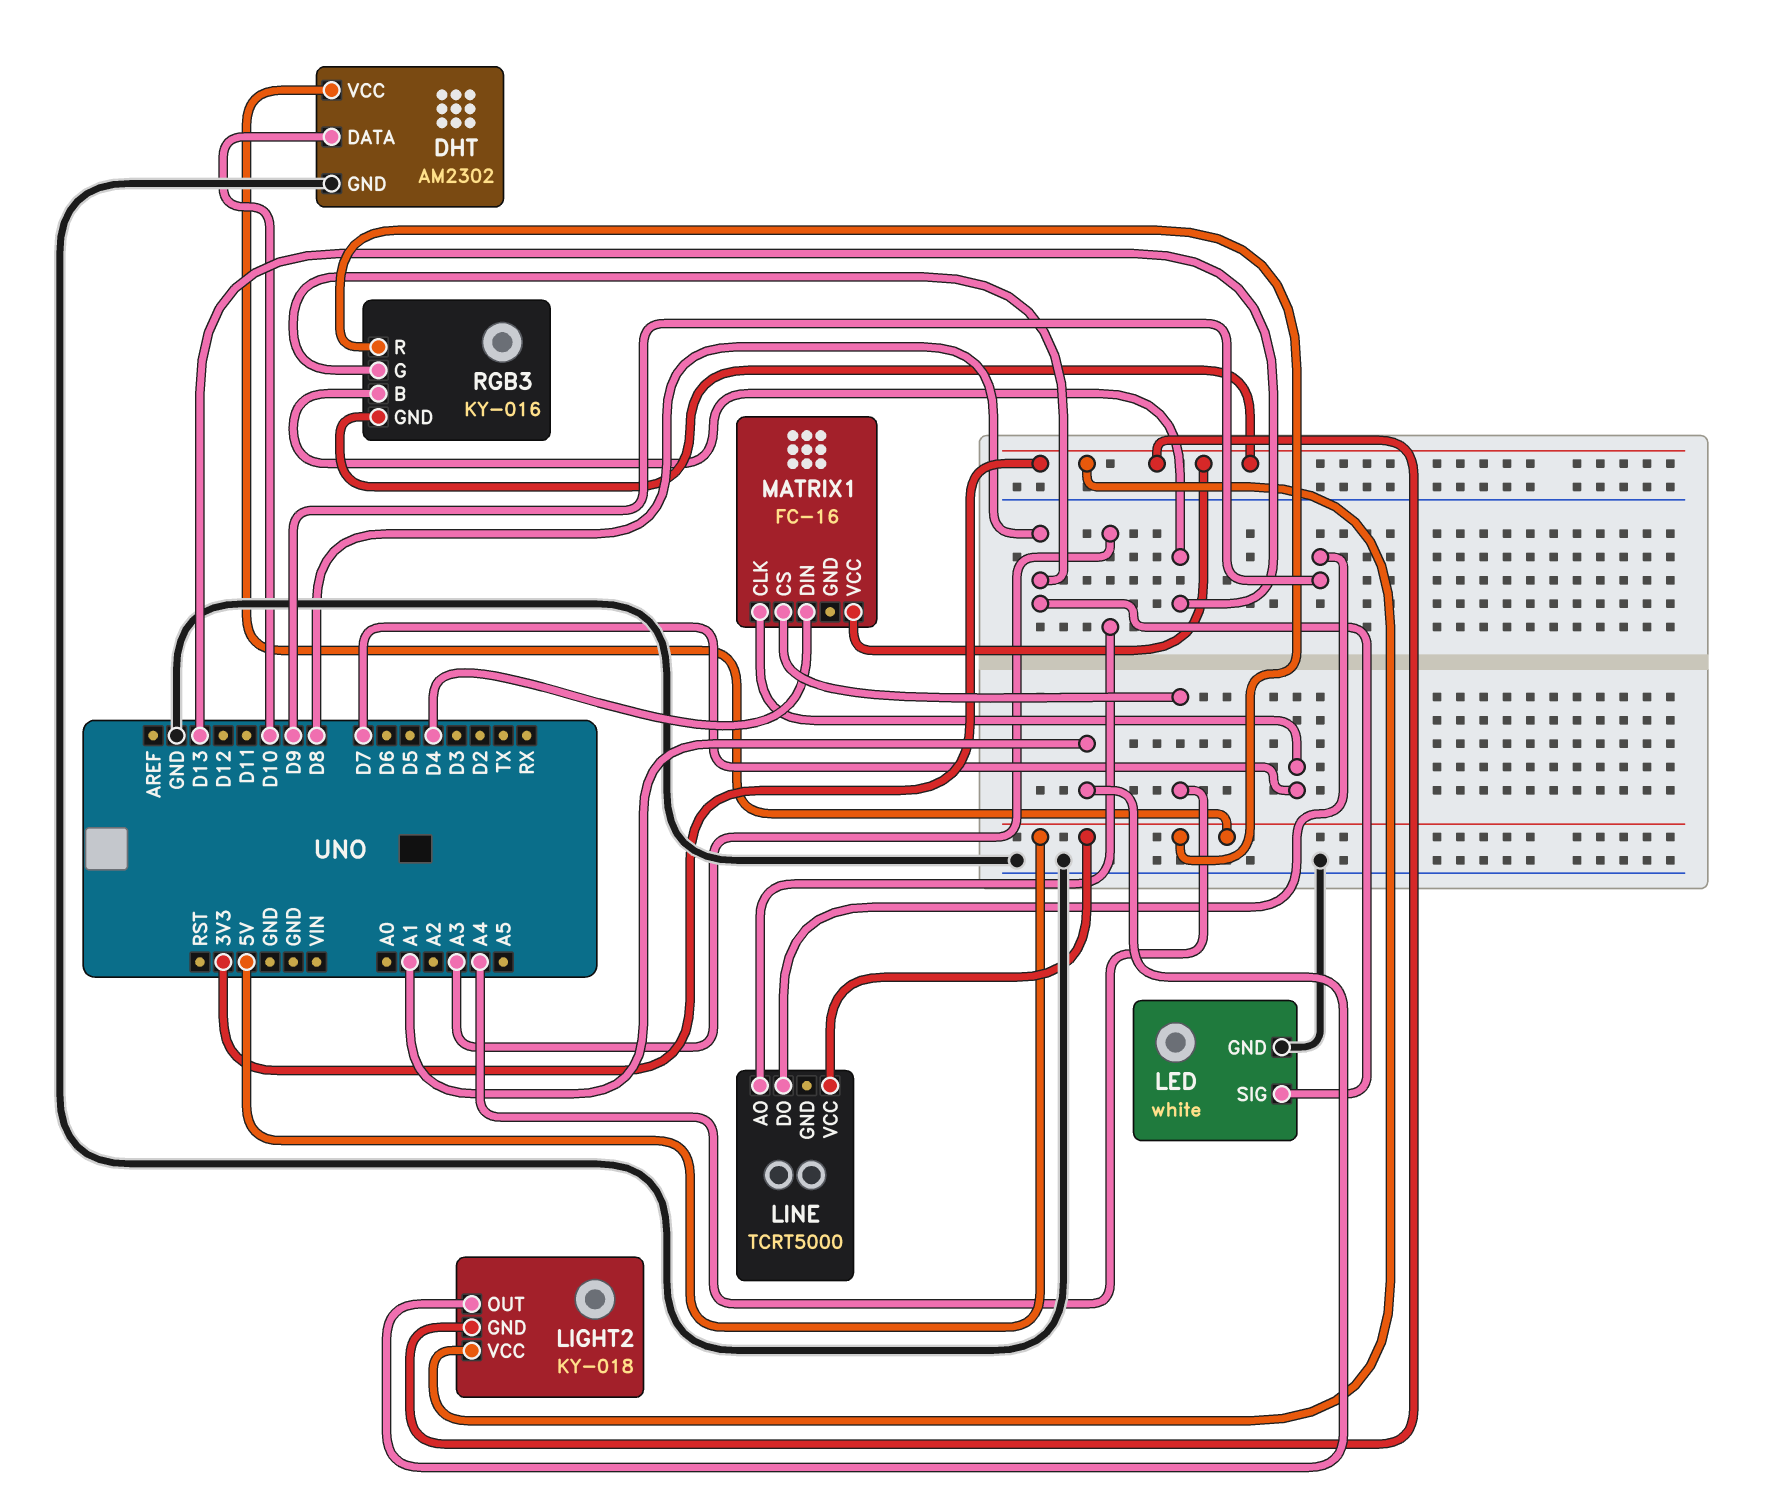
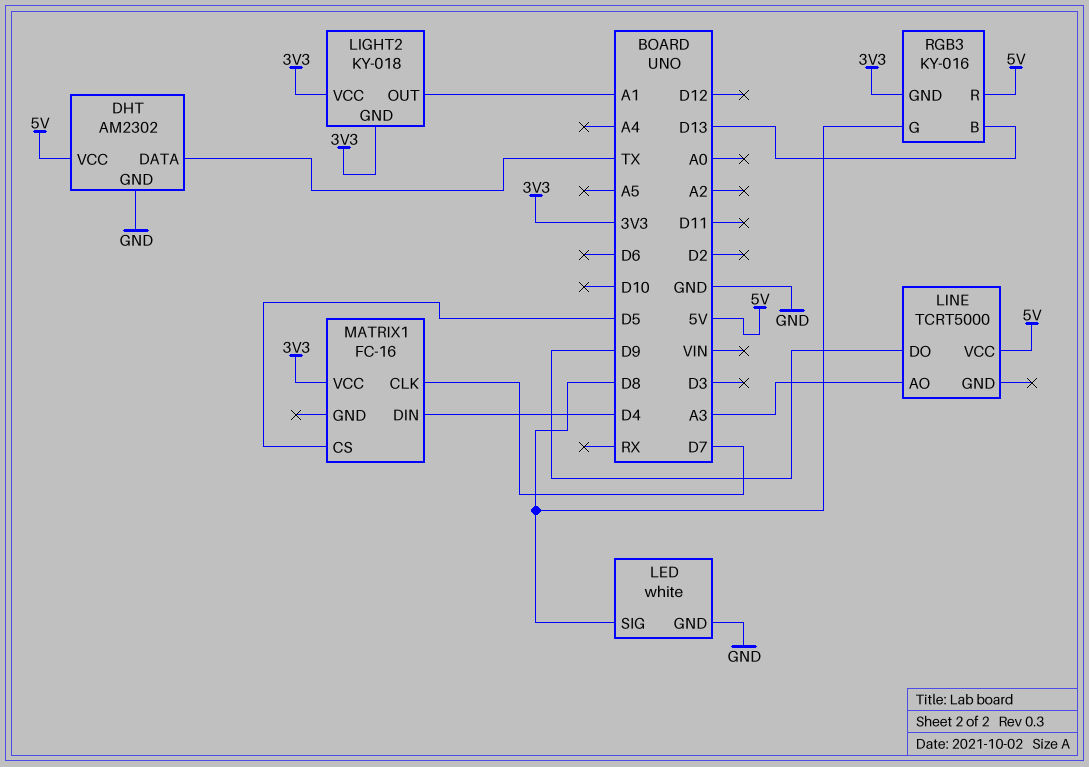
DHT pin DATA: D10 -> TX
MATRIX1 pin CS: A4 -> D5

